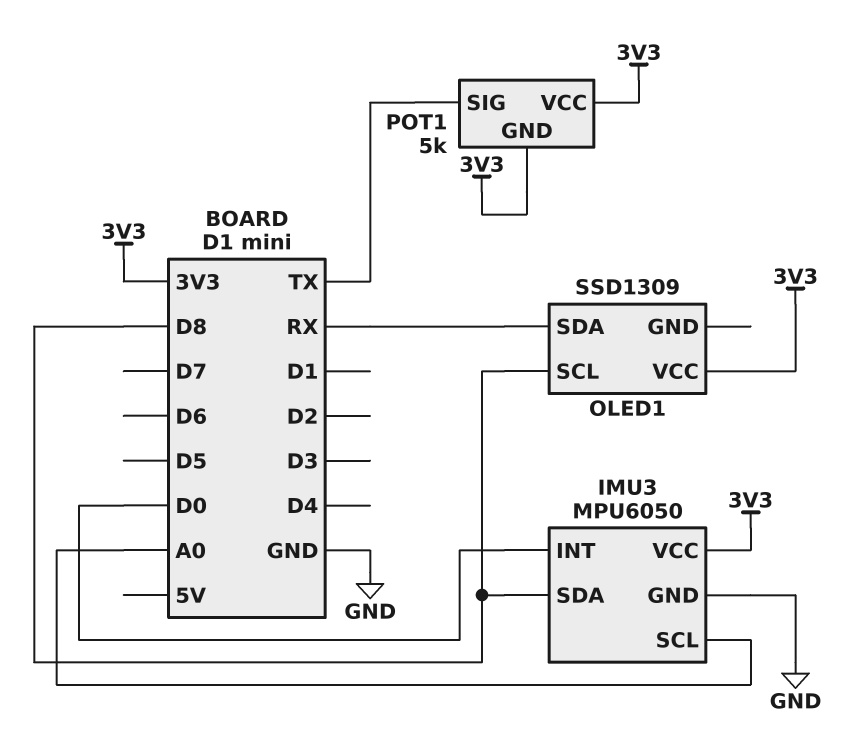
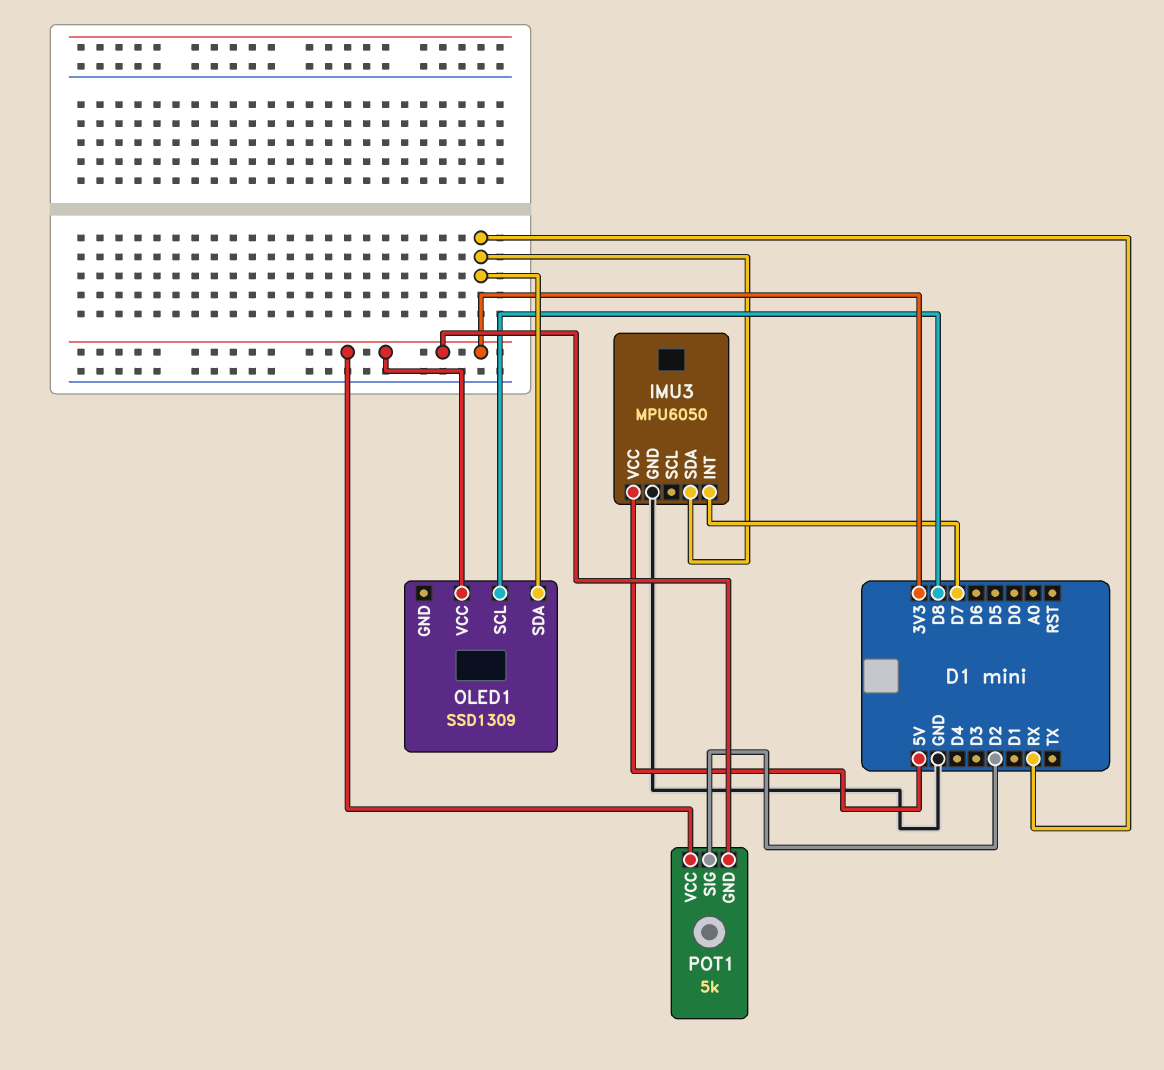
IMU3 pin INT: D0 -> D7
IMU3 pin SCL: A0 -> none
IMU3 pin SDA: D8 -> RX
IMU3 pin VCC: 3V3 -> 5V
POT1 pin SIG: TX -> D2

